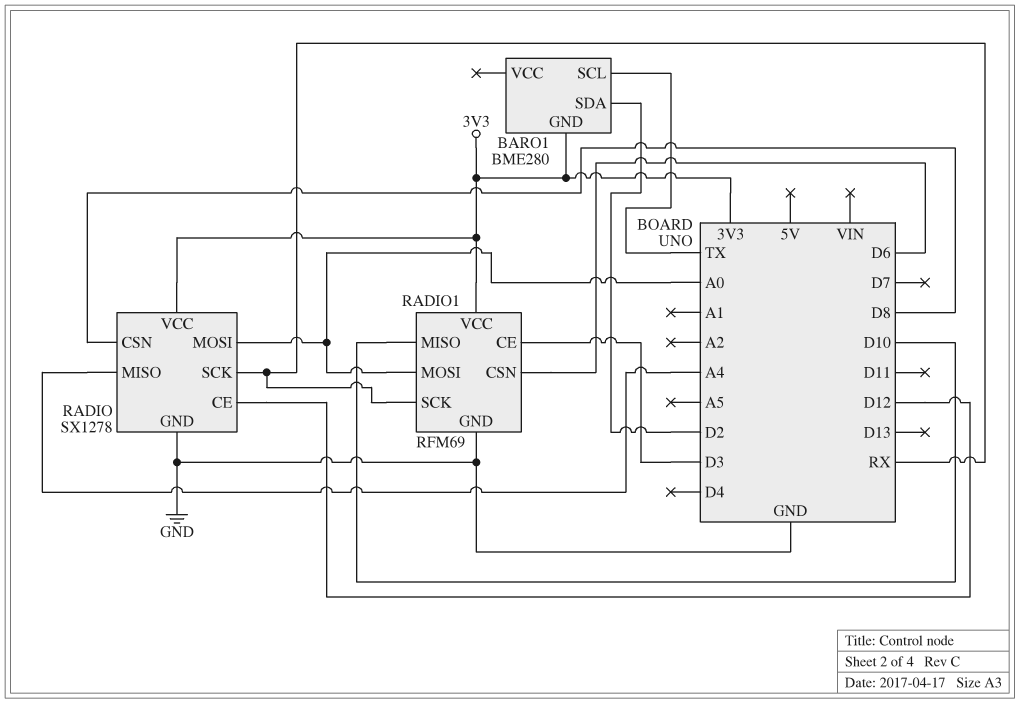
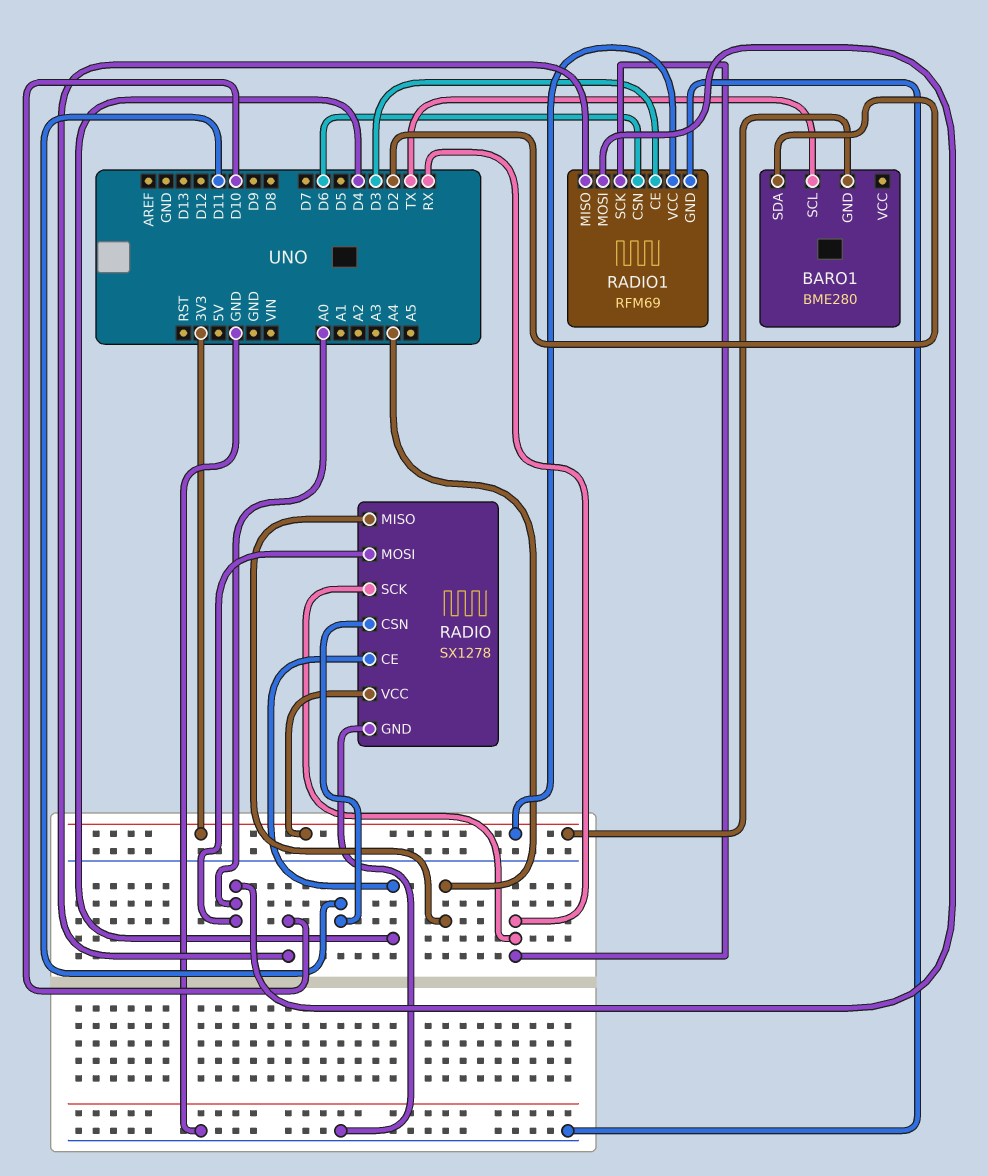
RADIO pin CE: D12 -> D4
RADIO pin CSN: D8 -> D11

